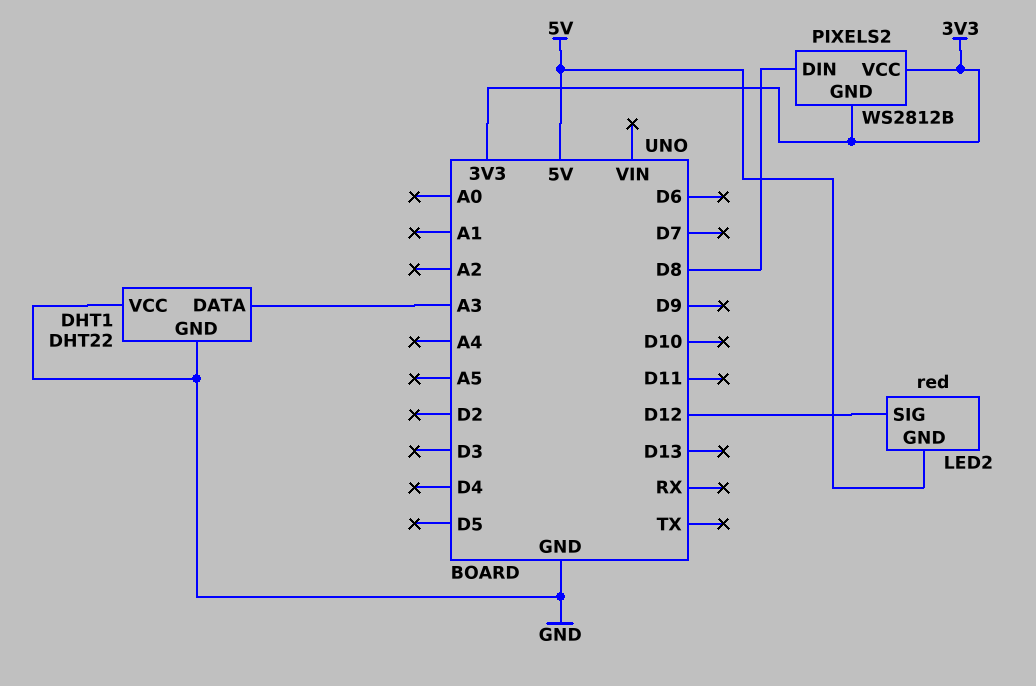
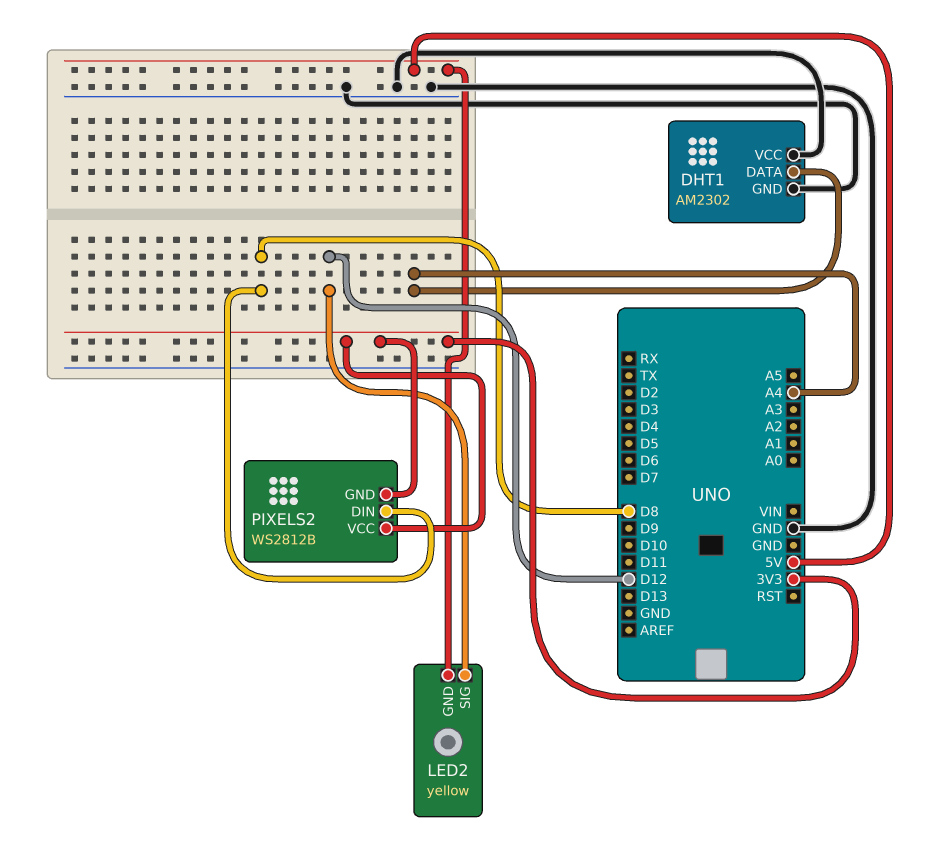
DHT1: DHT22 -> AM2302
DHT1 pin DATA: A3 -> A4
LED2: red -> yellow

